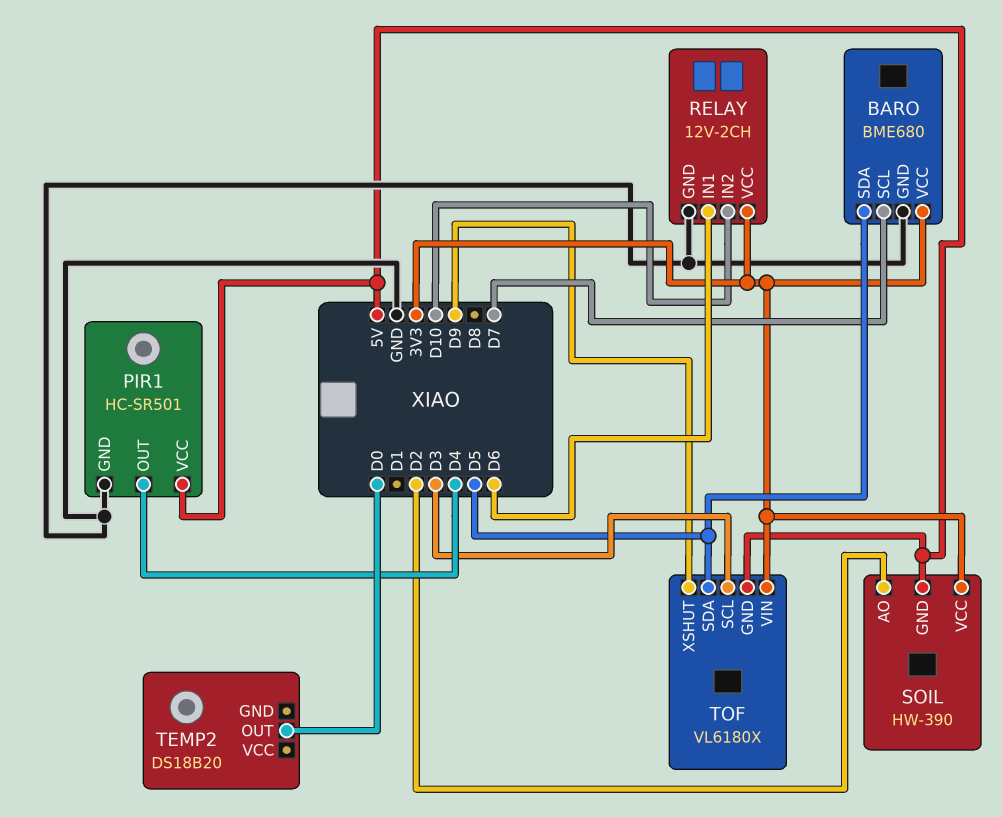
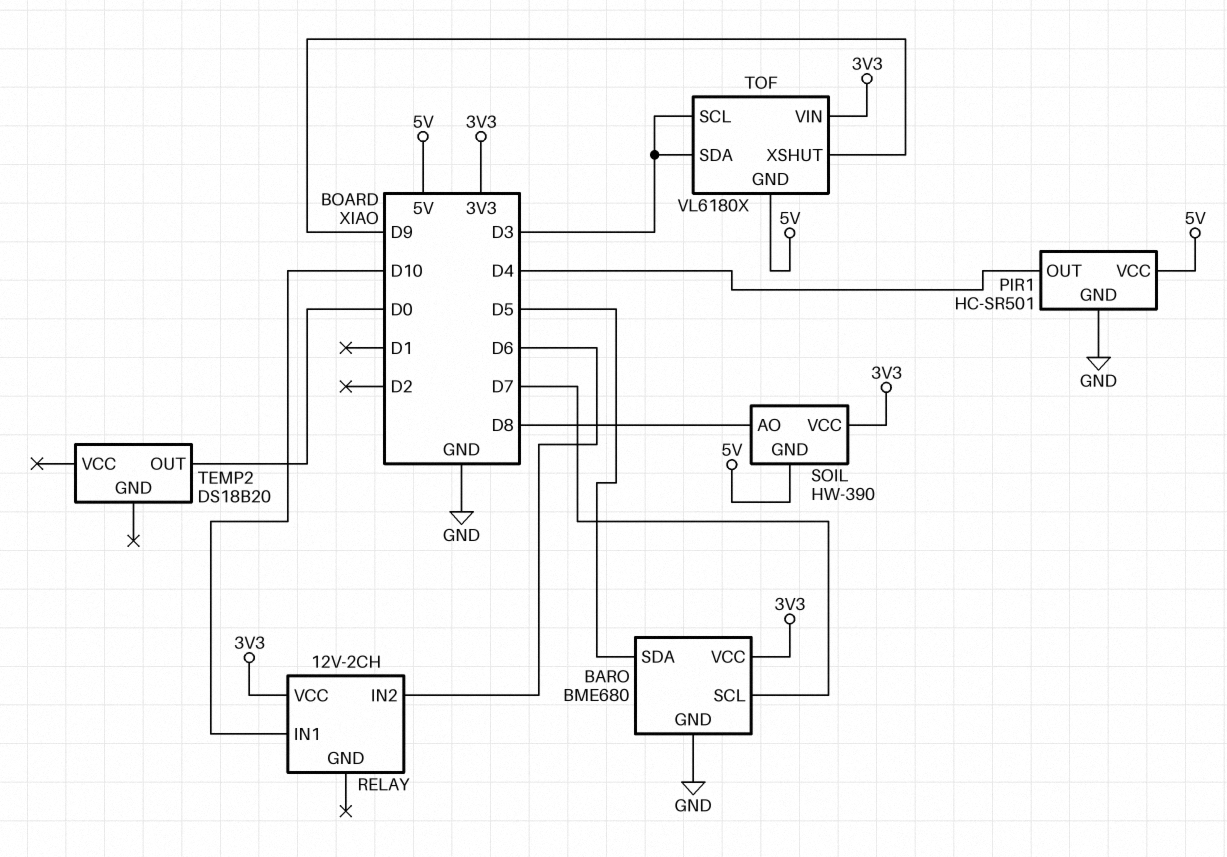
RELAY pin GND: GND -> none
RELAY pin IN1: D6 -> D10
RELAY pin IN2: D10 -> D6
SOIL pin AO: D2 -> D8
TOF pin SDA: D5 -> D3

